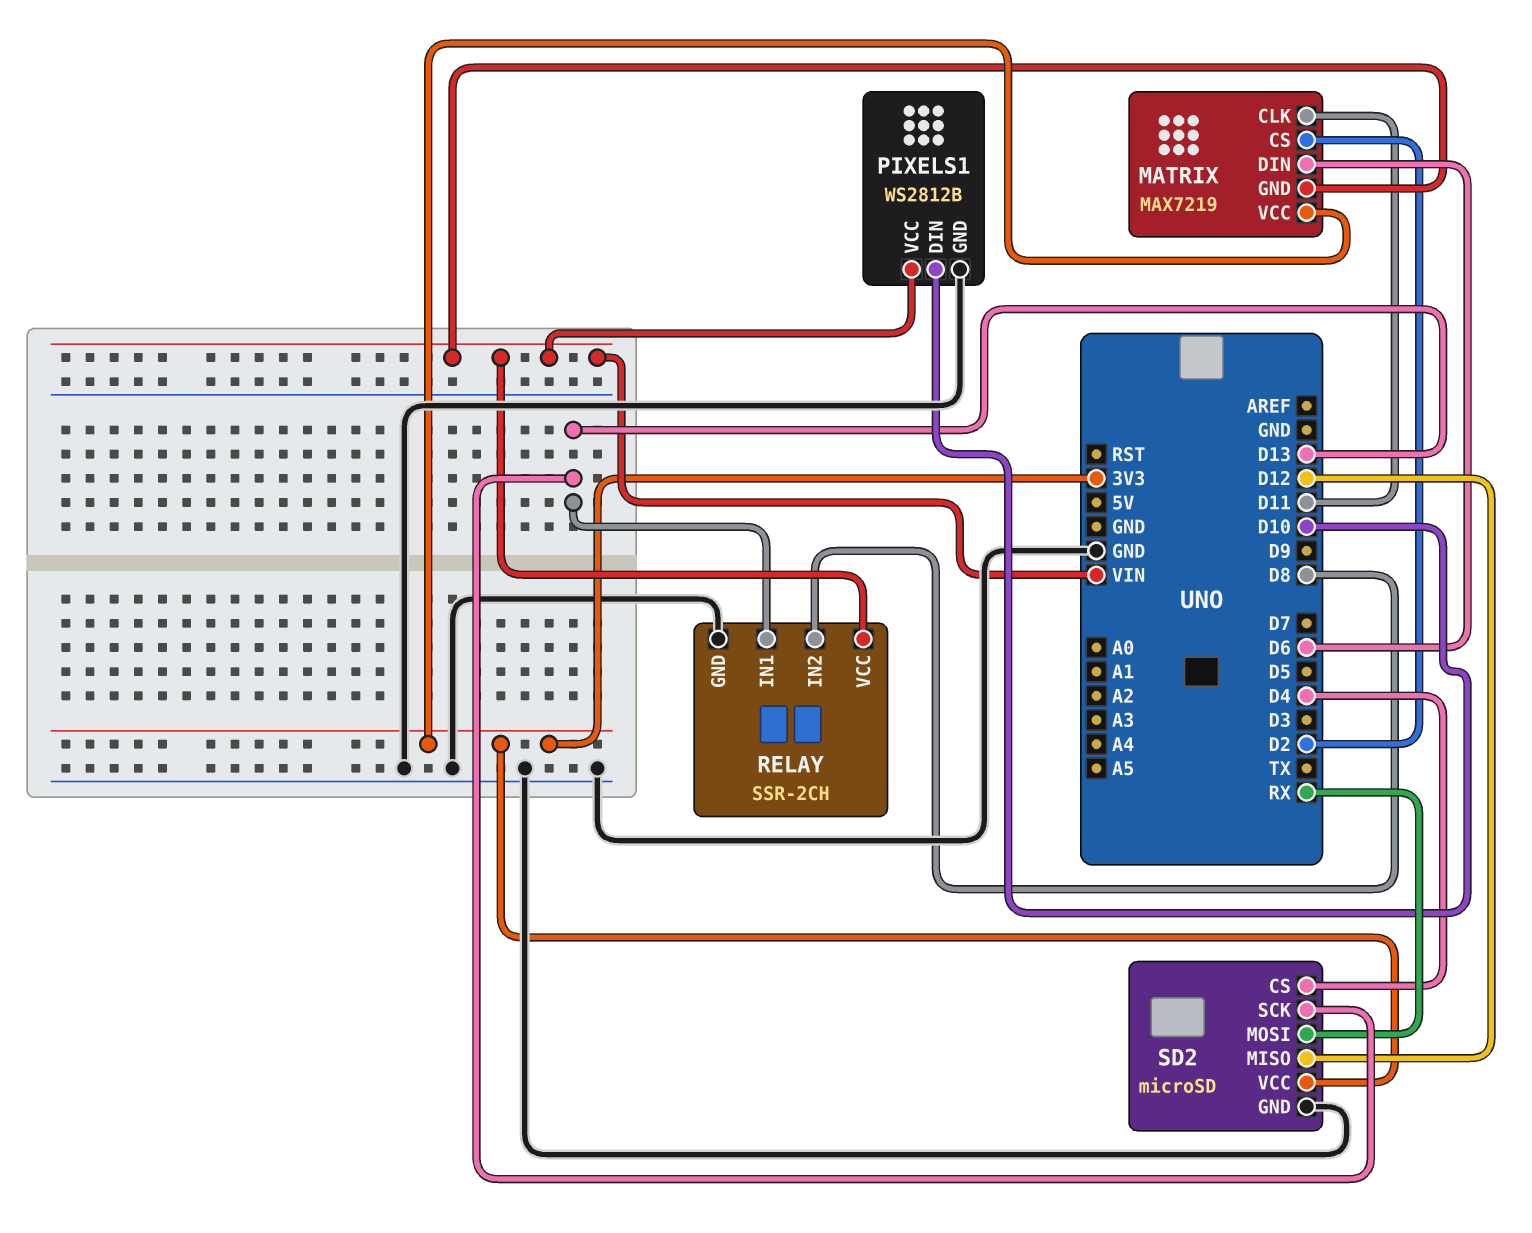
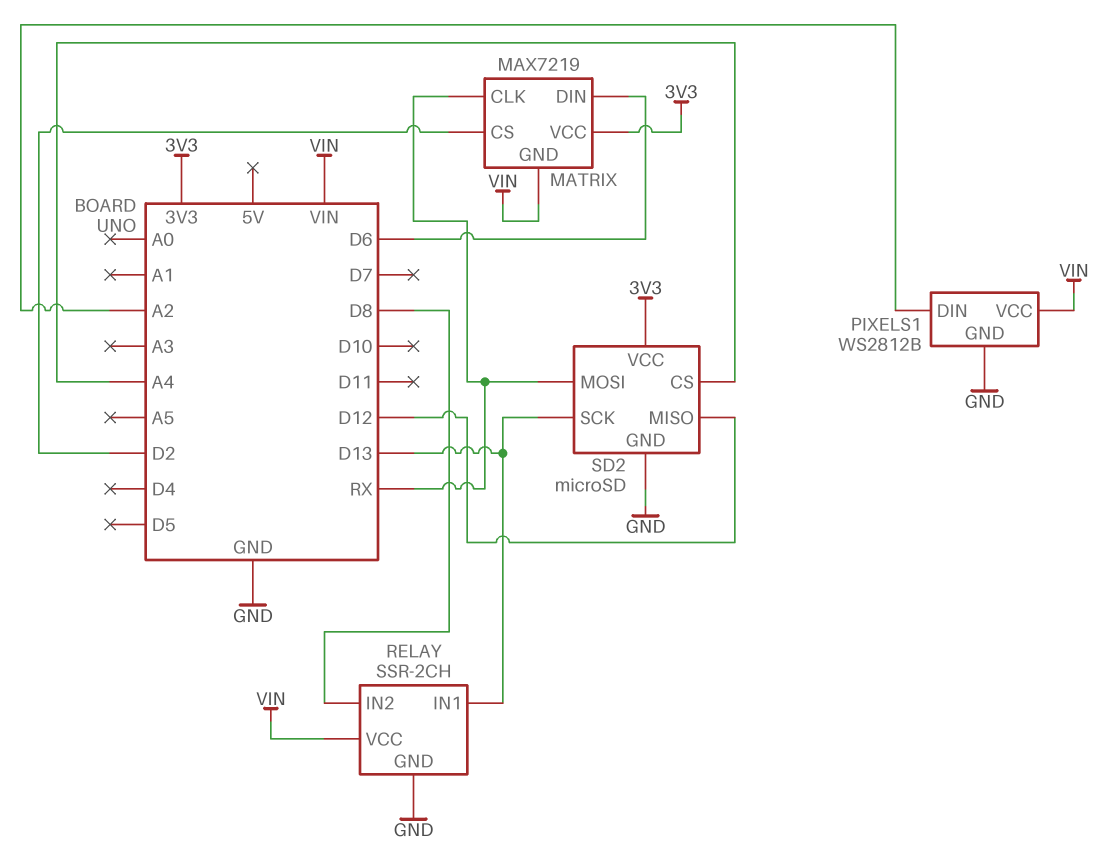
MATRIX pin CLK: D11 -> RX
PIXELS1 pin DIN: D10 -> A2
SD2 pin CS: D4 -> A4

